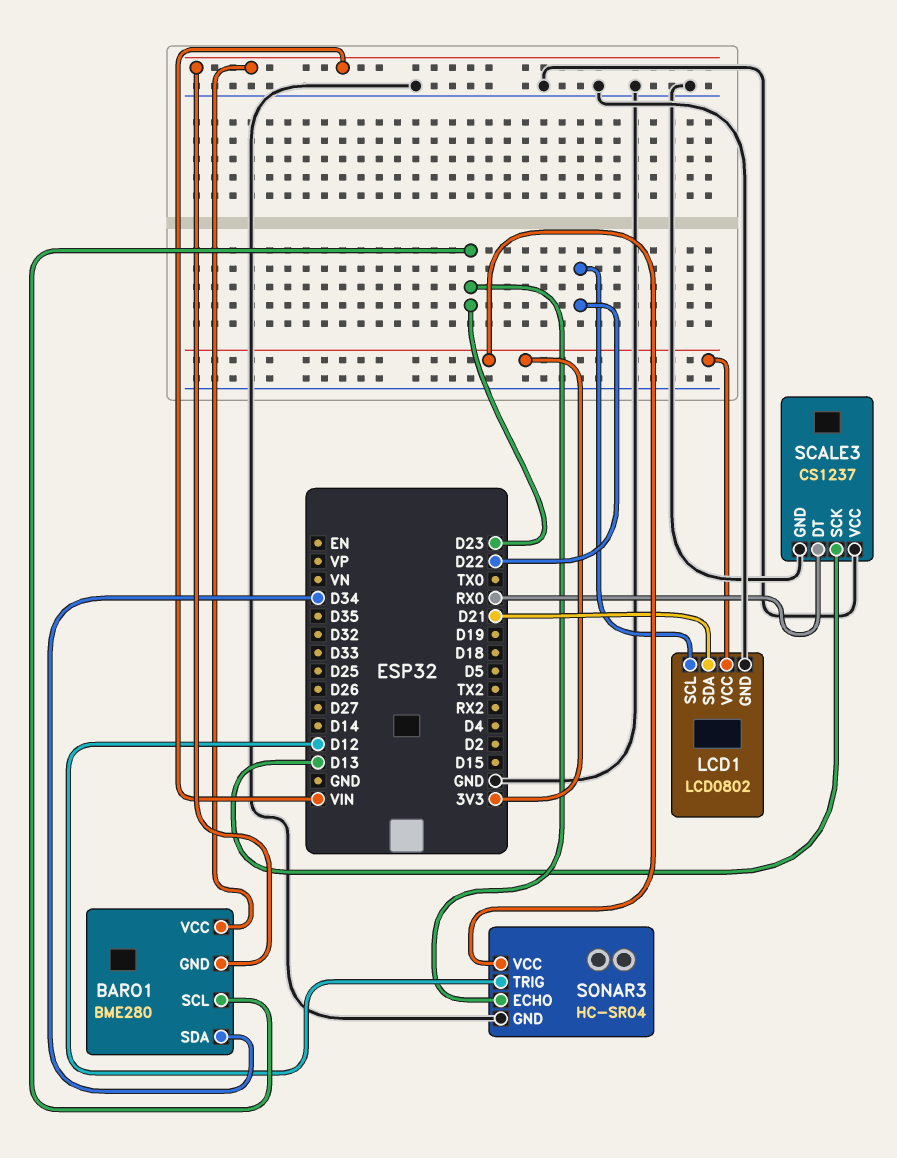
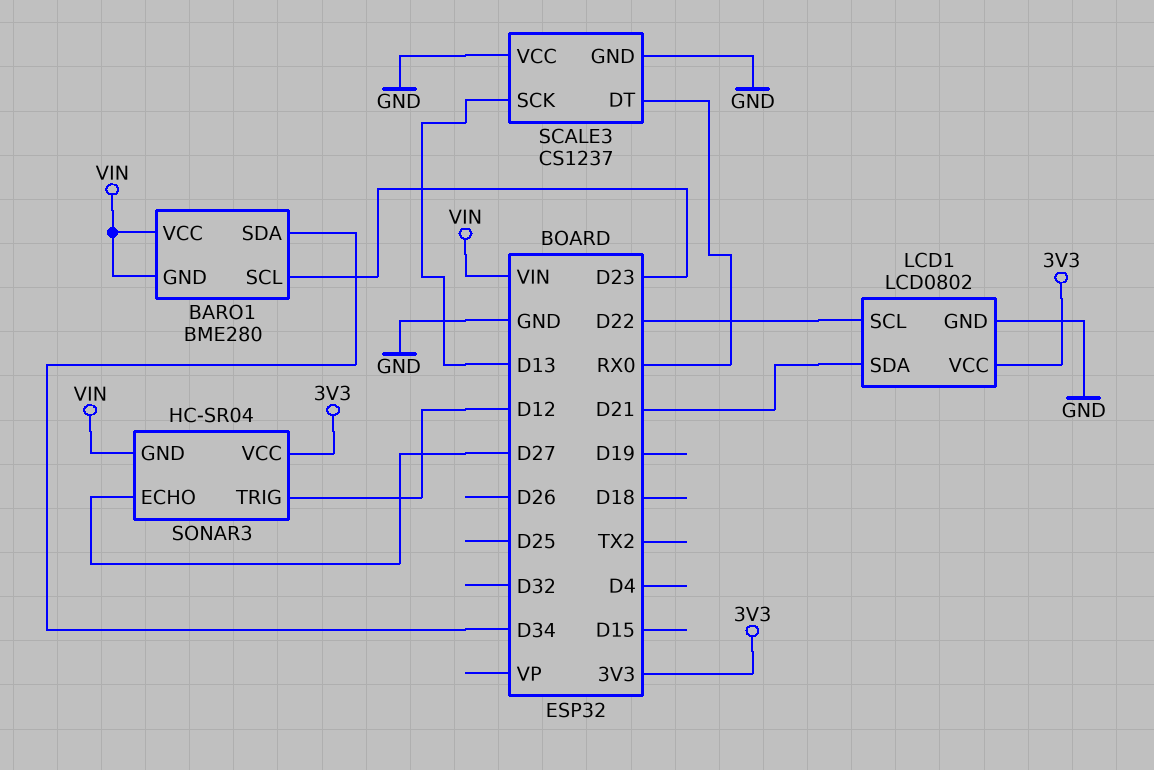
SONAR3 pin ECHO: D23 -> D27
SONAR3 pin GND: GND -> VIN

